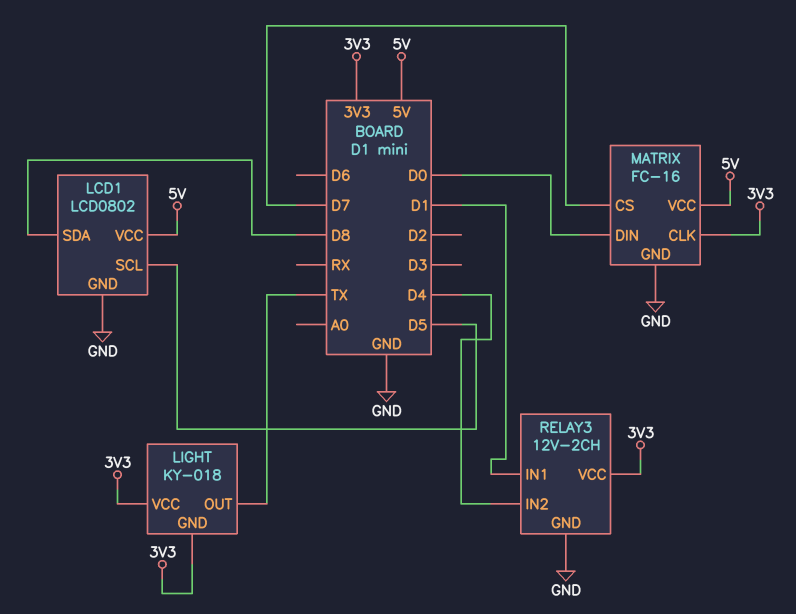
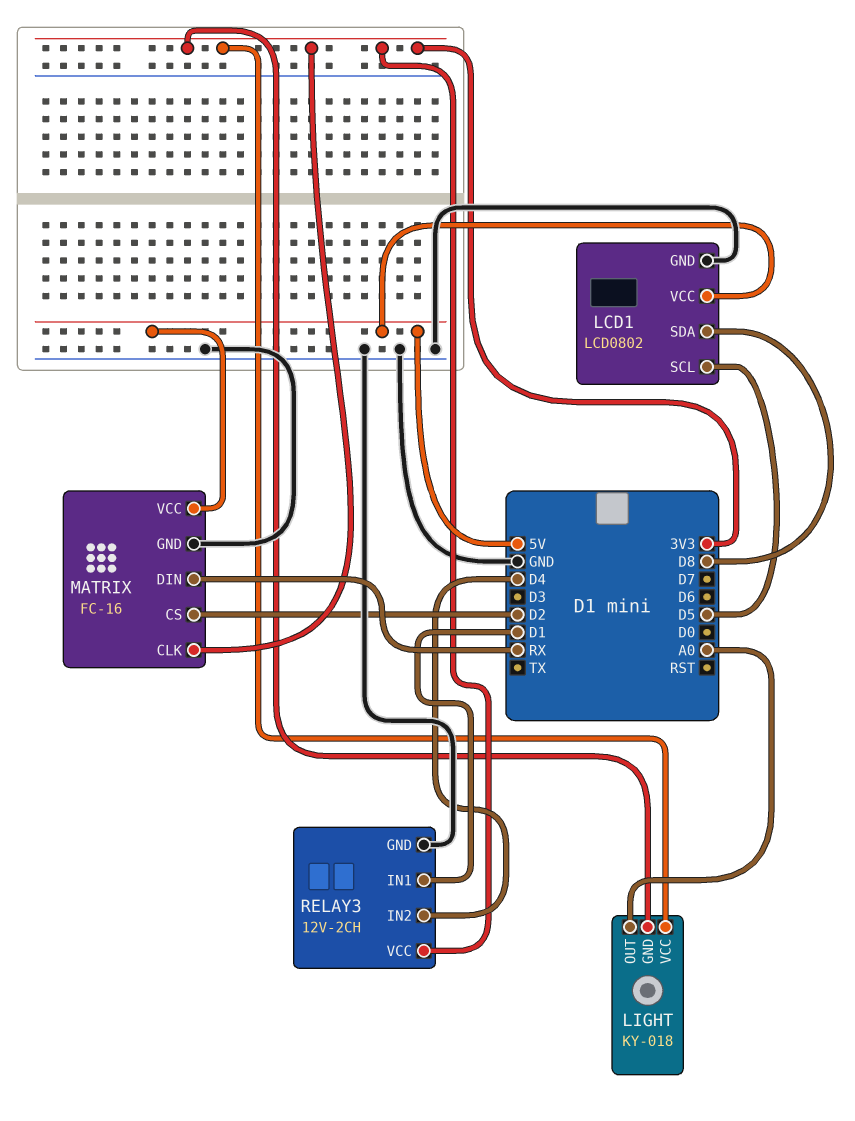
LIGHT pin OUT: TX -> A0
MATRIX pin CS: D7 -> D2
MATRIX pin DIN: D0 -> RX

